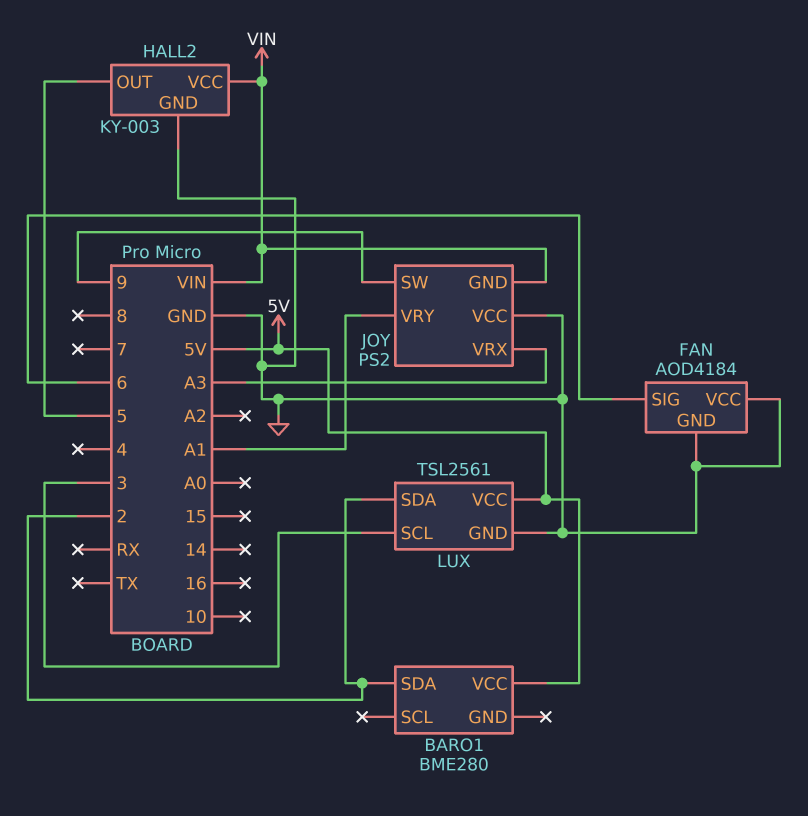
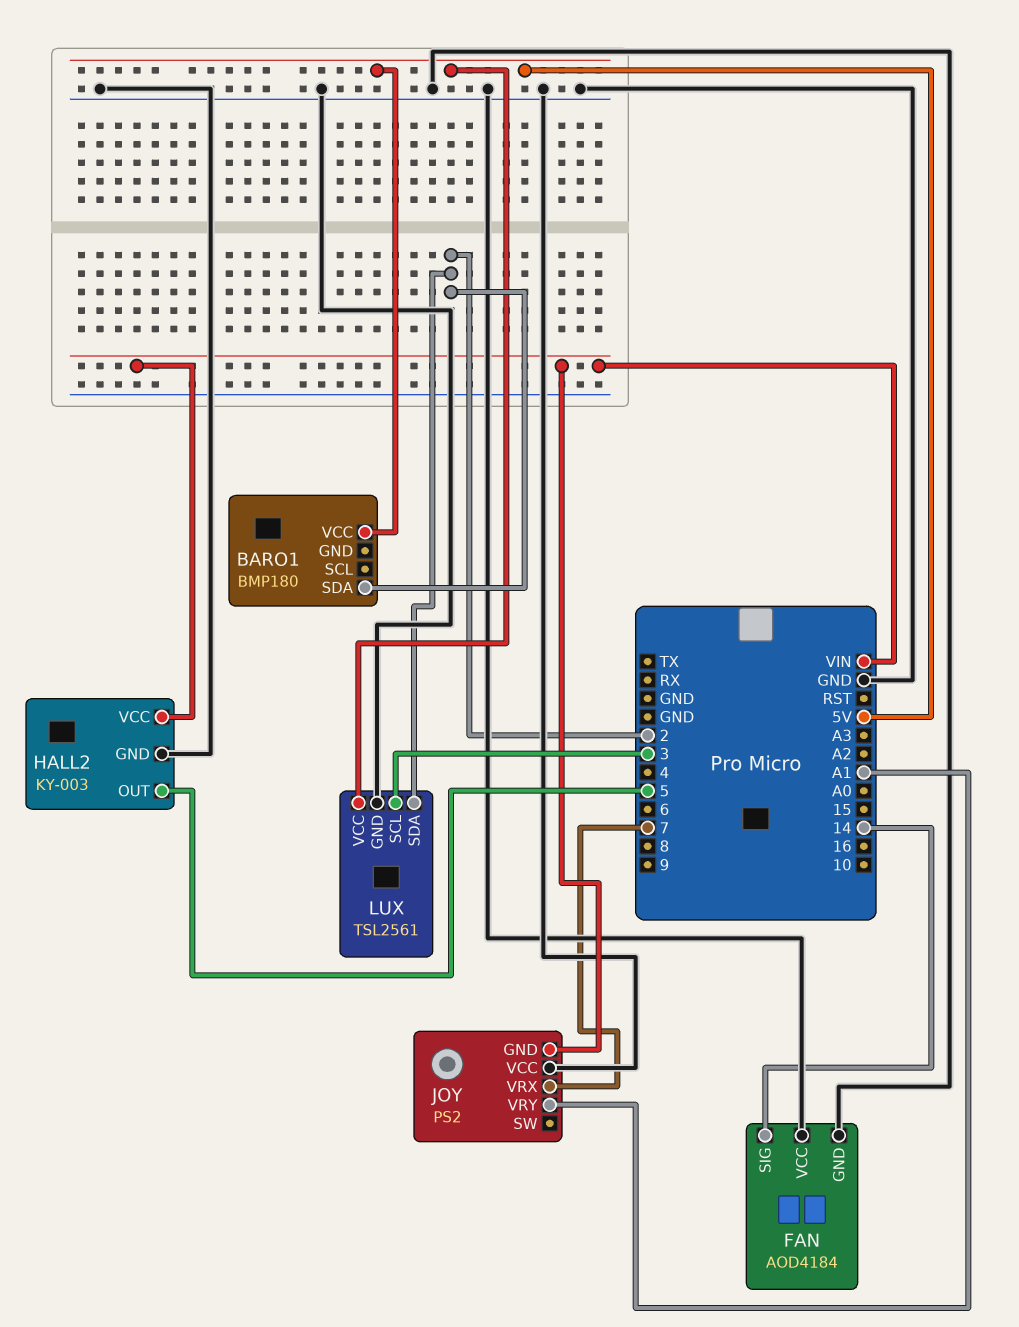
BARO1: BME280 -> BMP180
FAN pin SIG: 6 -> 14
JOY pin SW: 9 -> none
JOY pin VRX: A3 -> 7

